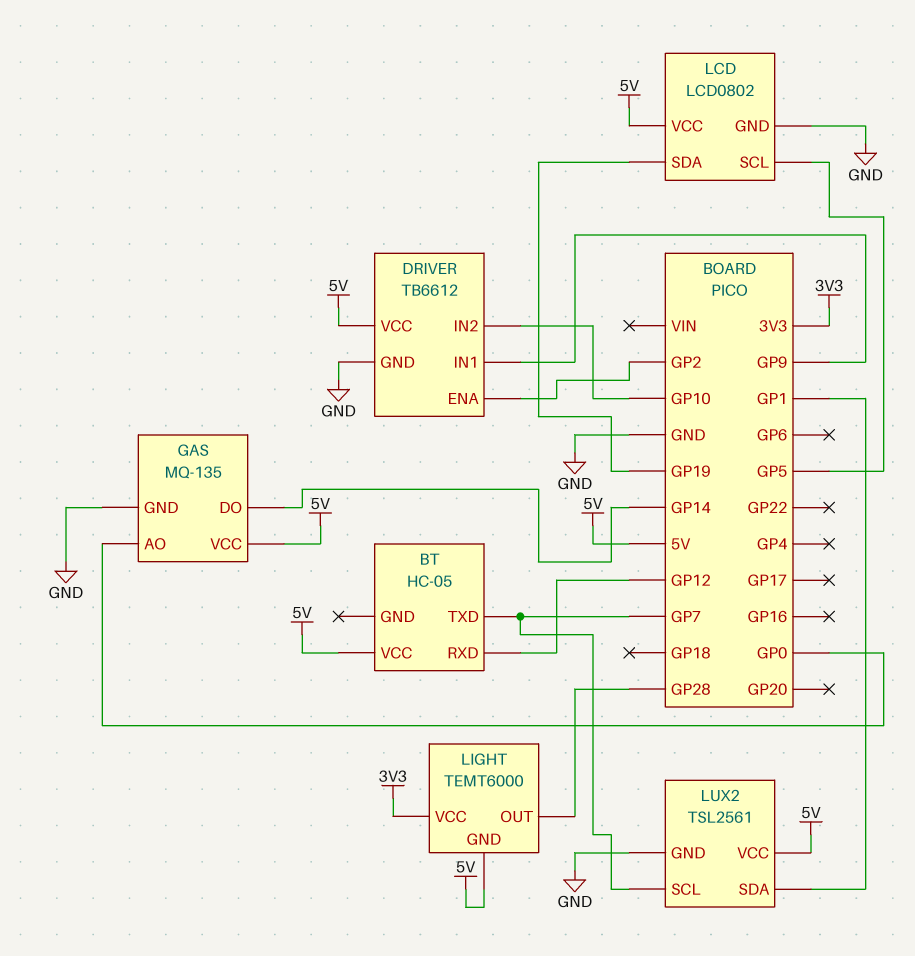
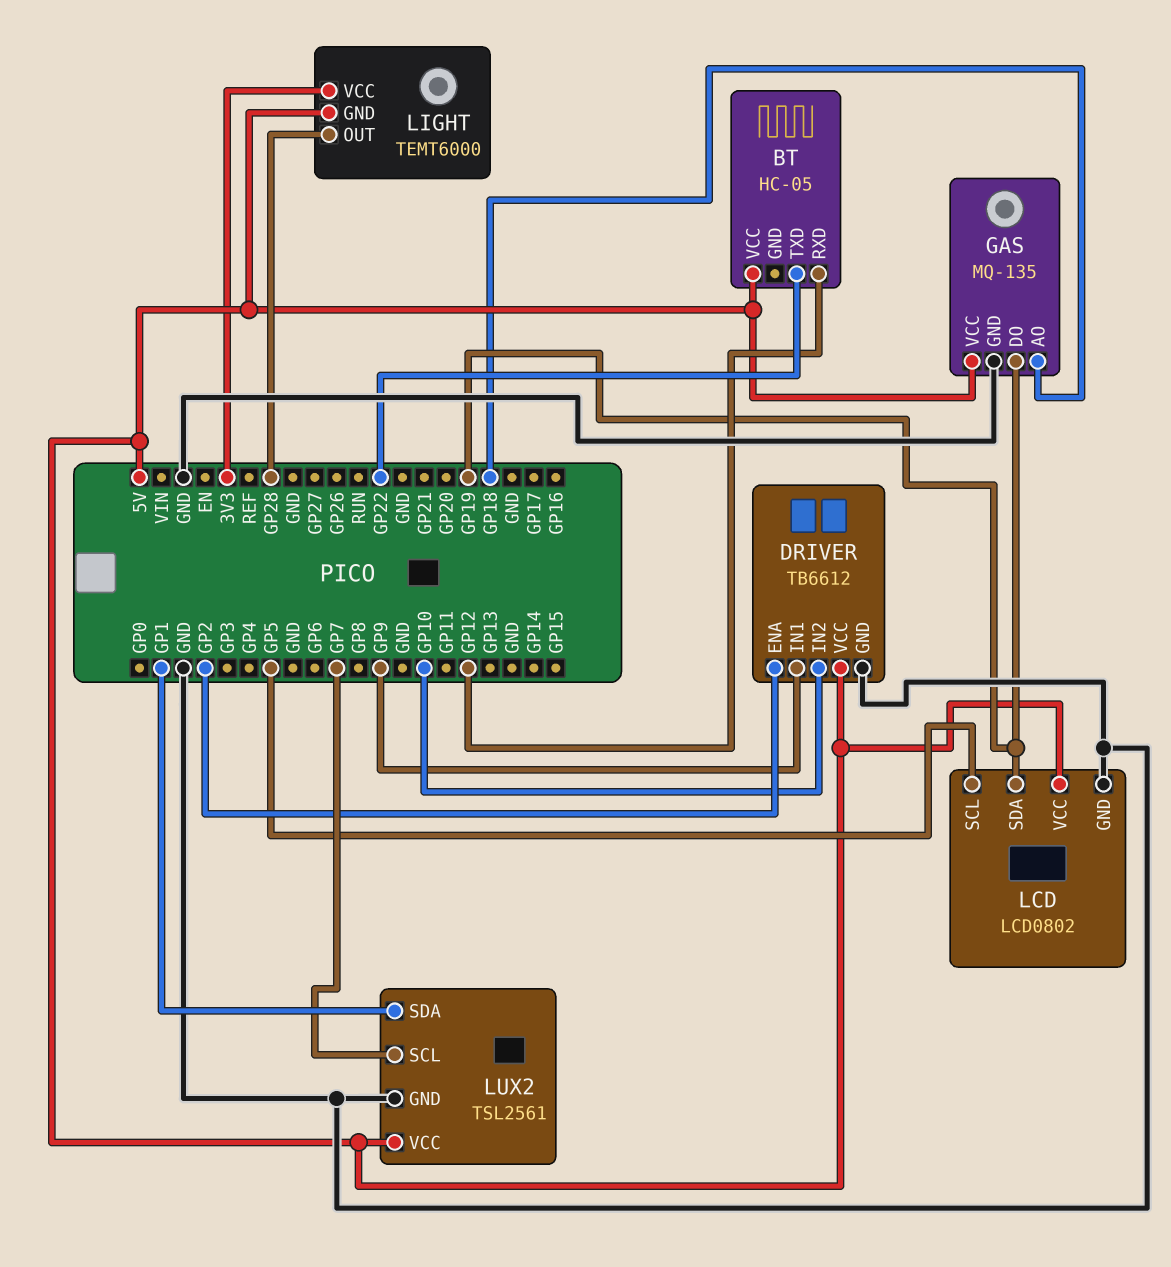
BT pin TXD: GP7 -> GP22
GAS pin AO: GP0 -> GP18
GAS pin DO: GP14 -> GP19

